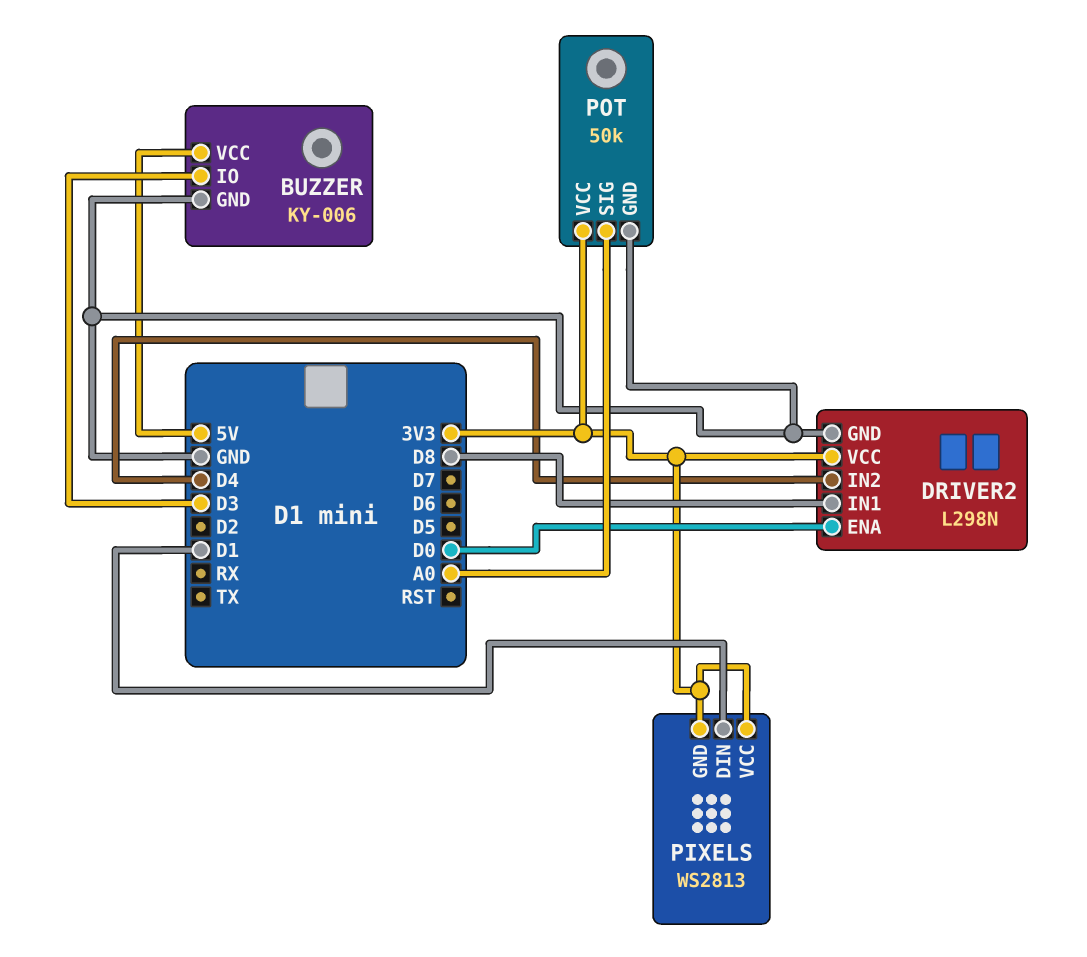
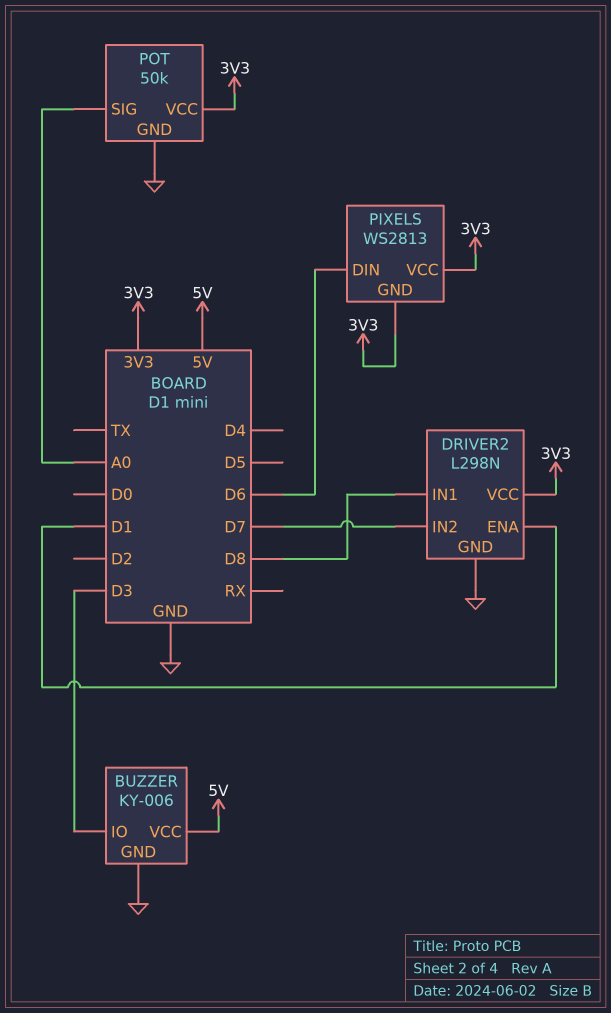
DRIVER2 pin ENA: D0 -> D1
DRIVER2 pin IN2: D4 -> D7
PIXELS pin DIN: D1 -> D6

